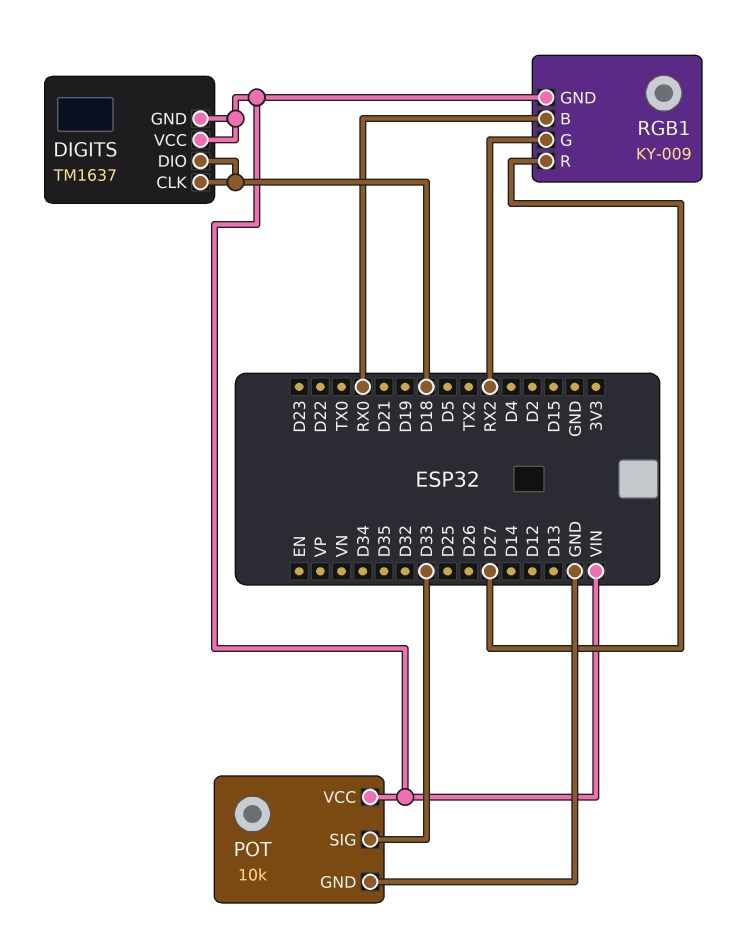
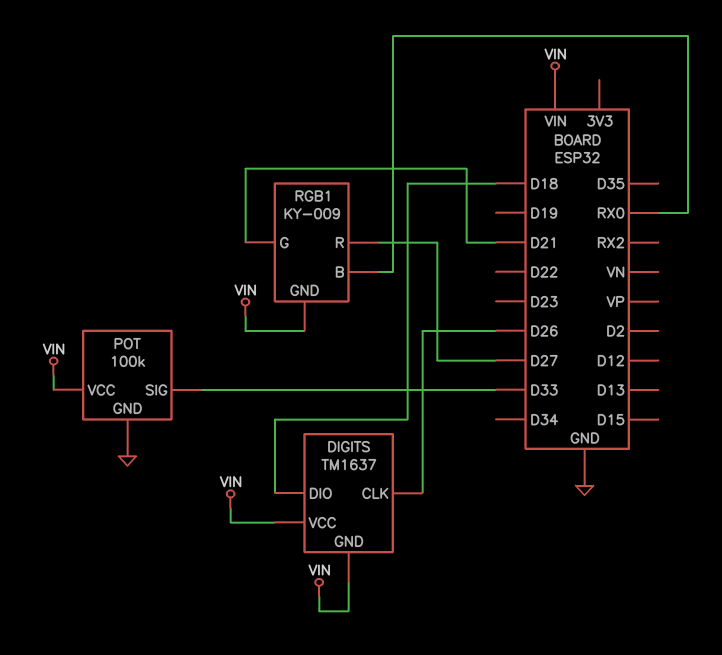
DIGITS pin CLK: D18 -> D26
POT: 10k -> 100k
RGB1 pin G: RX2 -> D21

